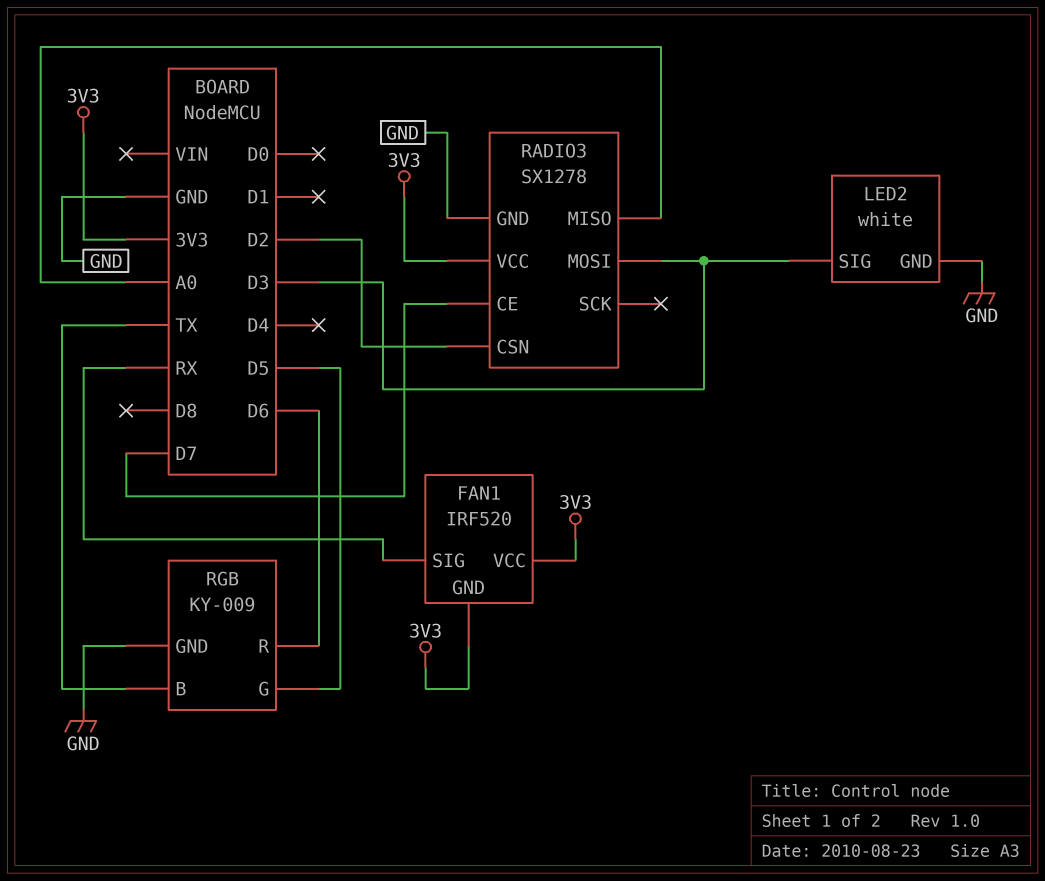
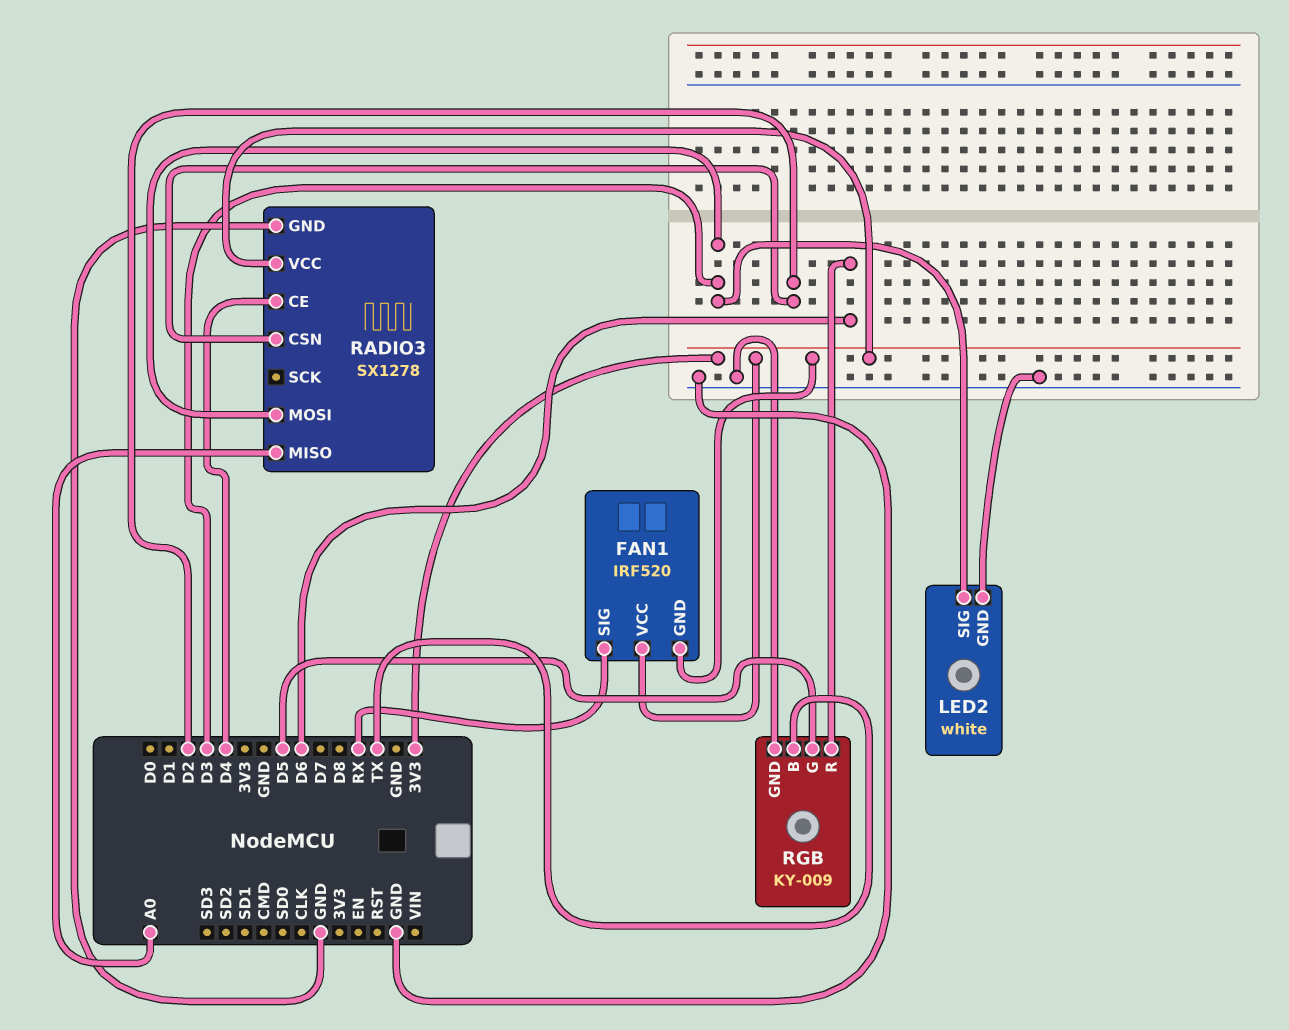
RADIO3 pin CE: D7 -> D4

